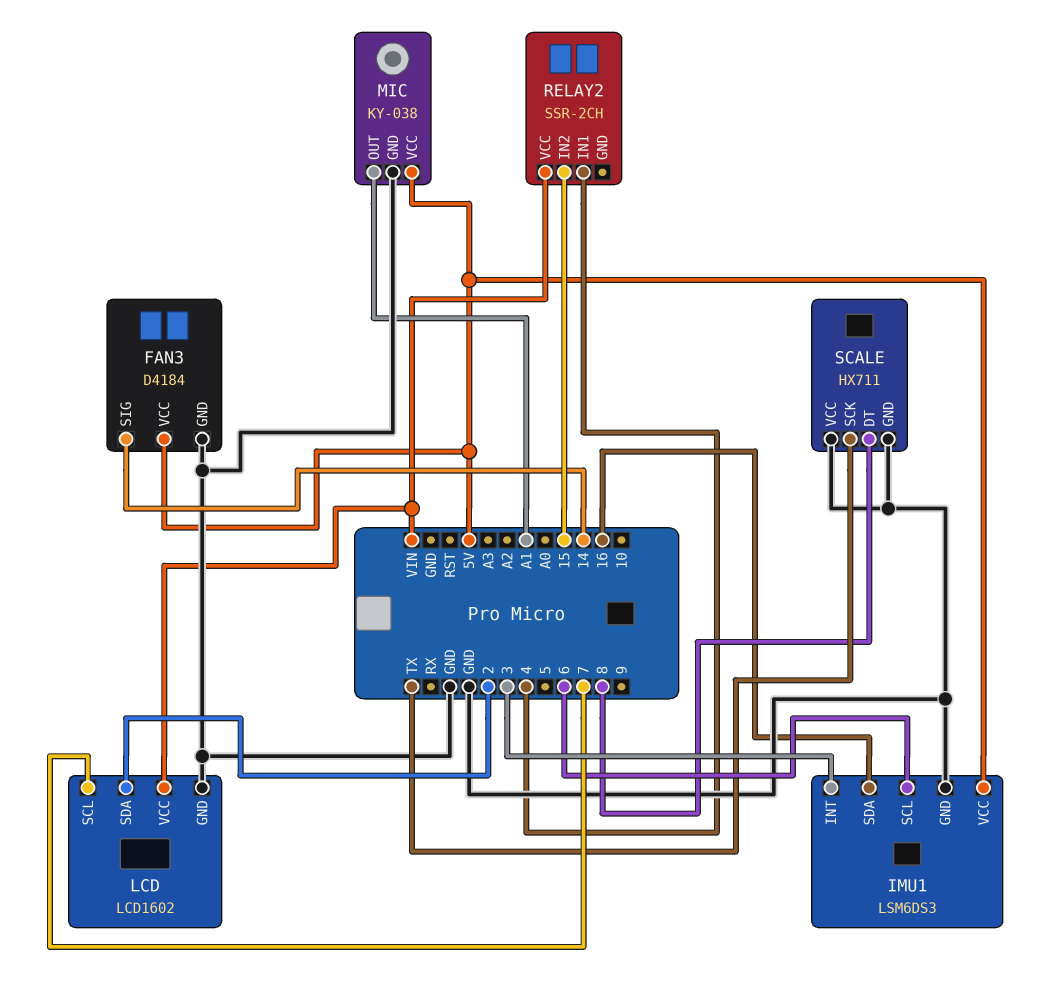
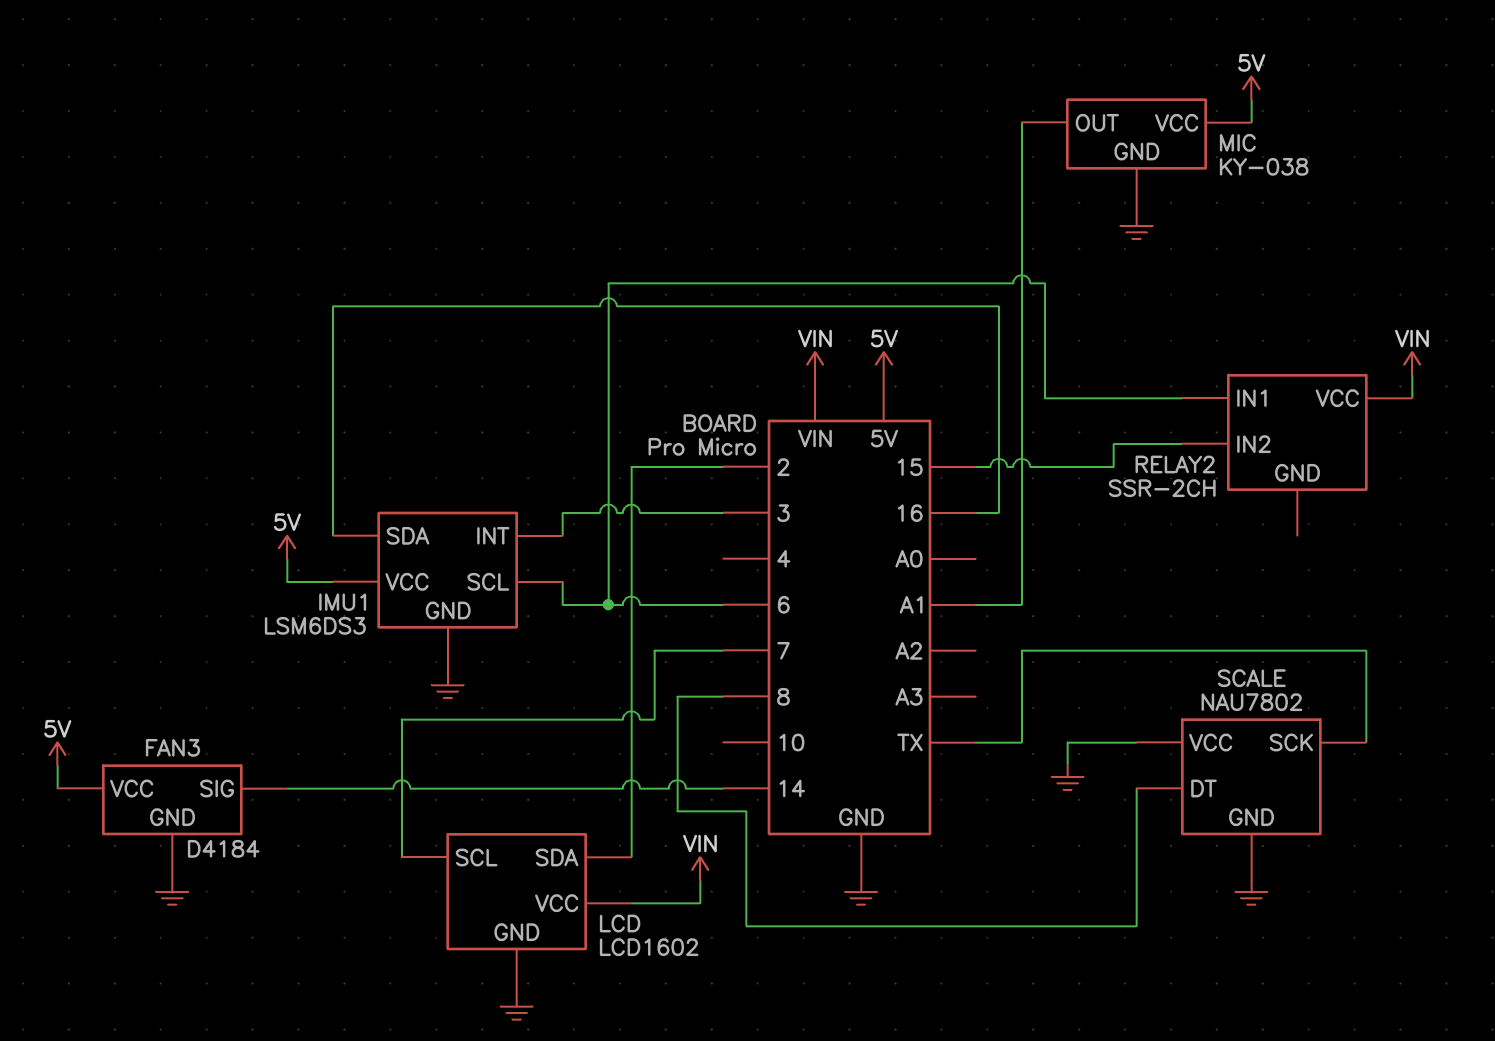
RELAY2 pin IN1: 4 -> 6
SCALE: HX711 -> NAU7802

